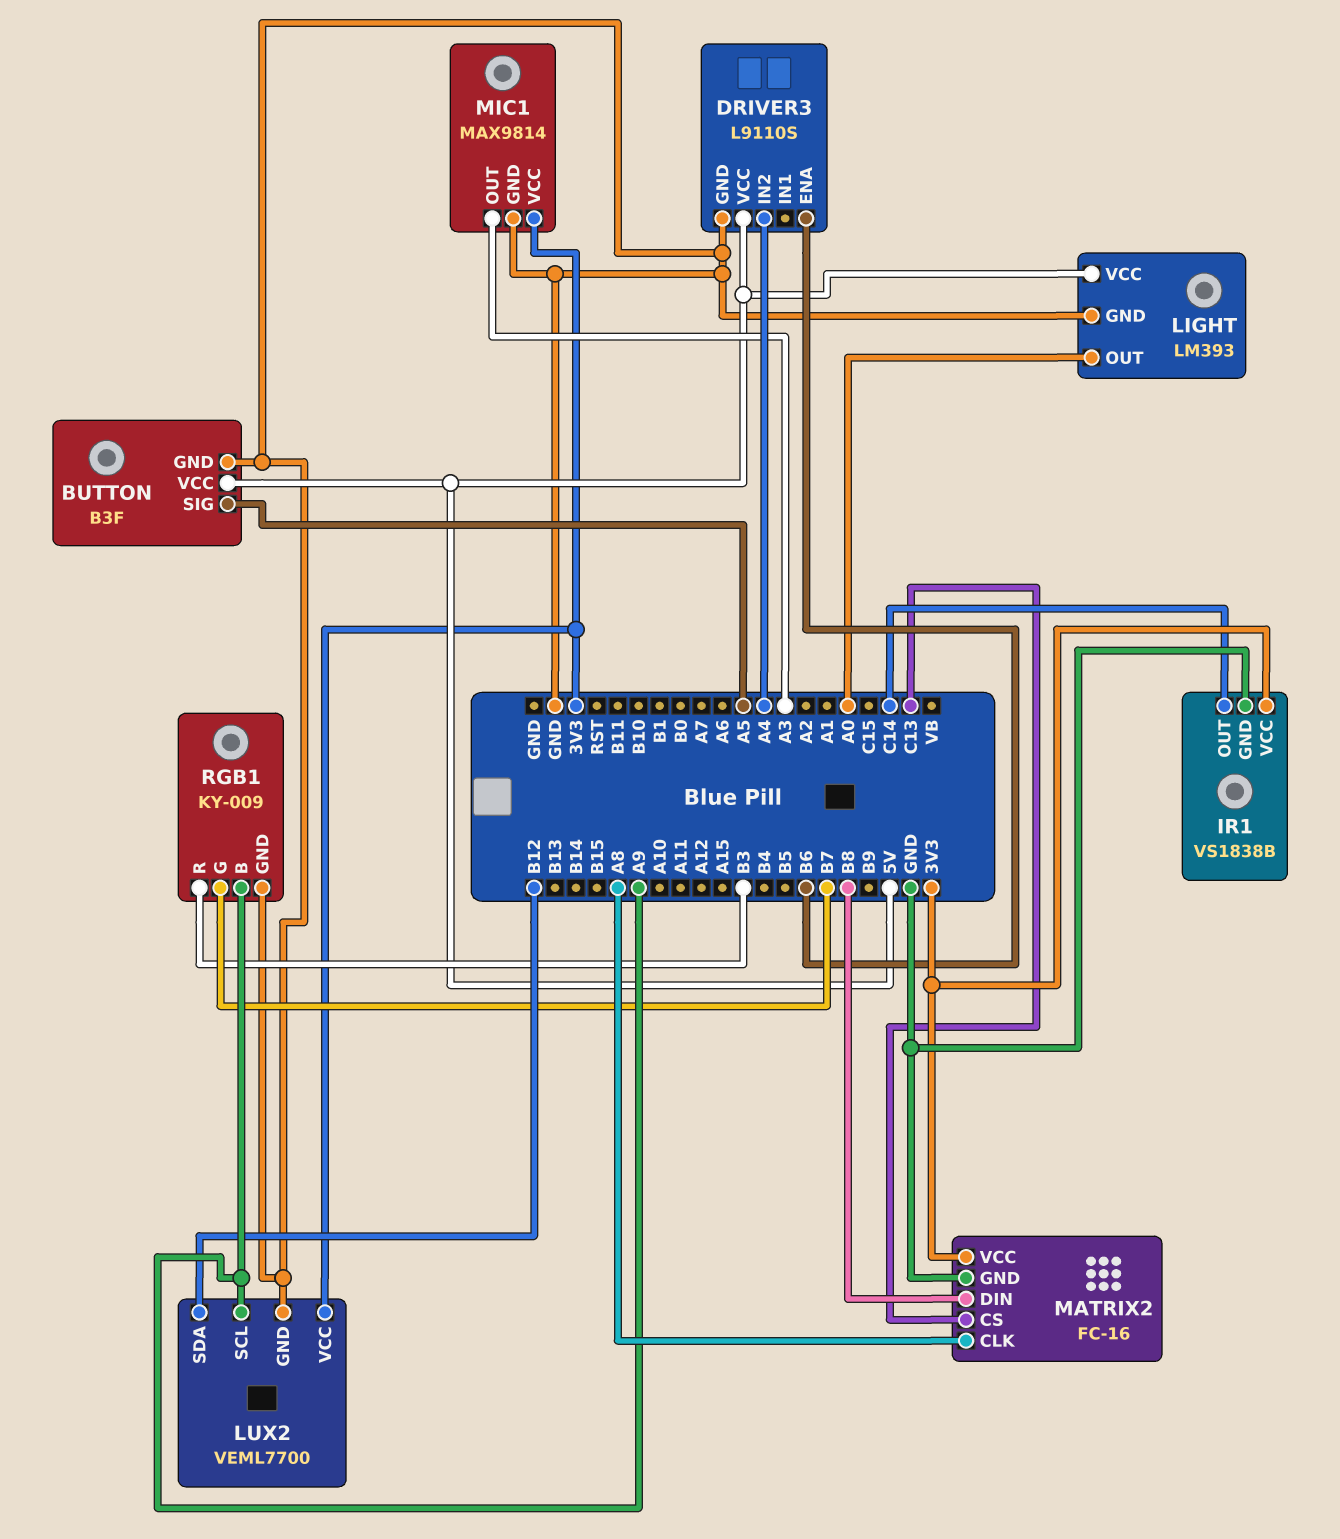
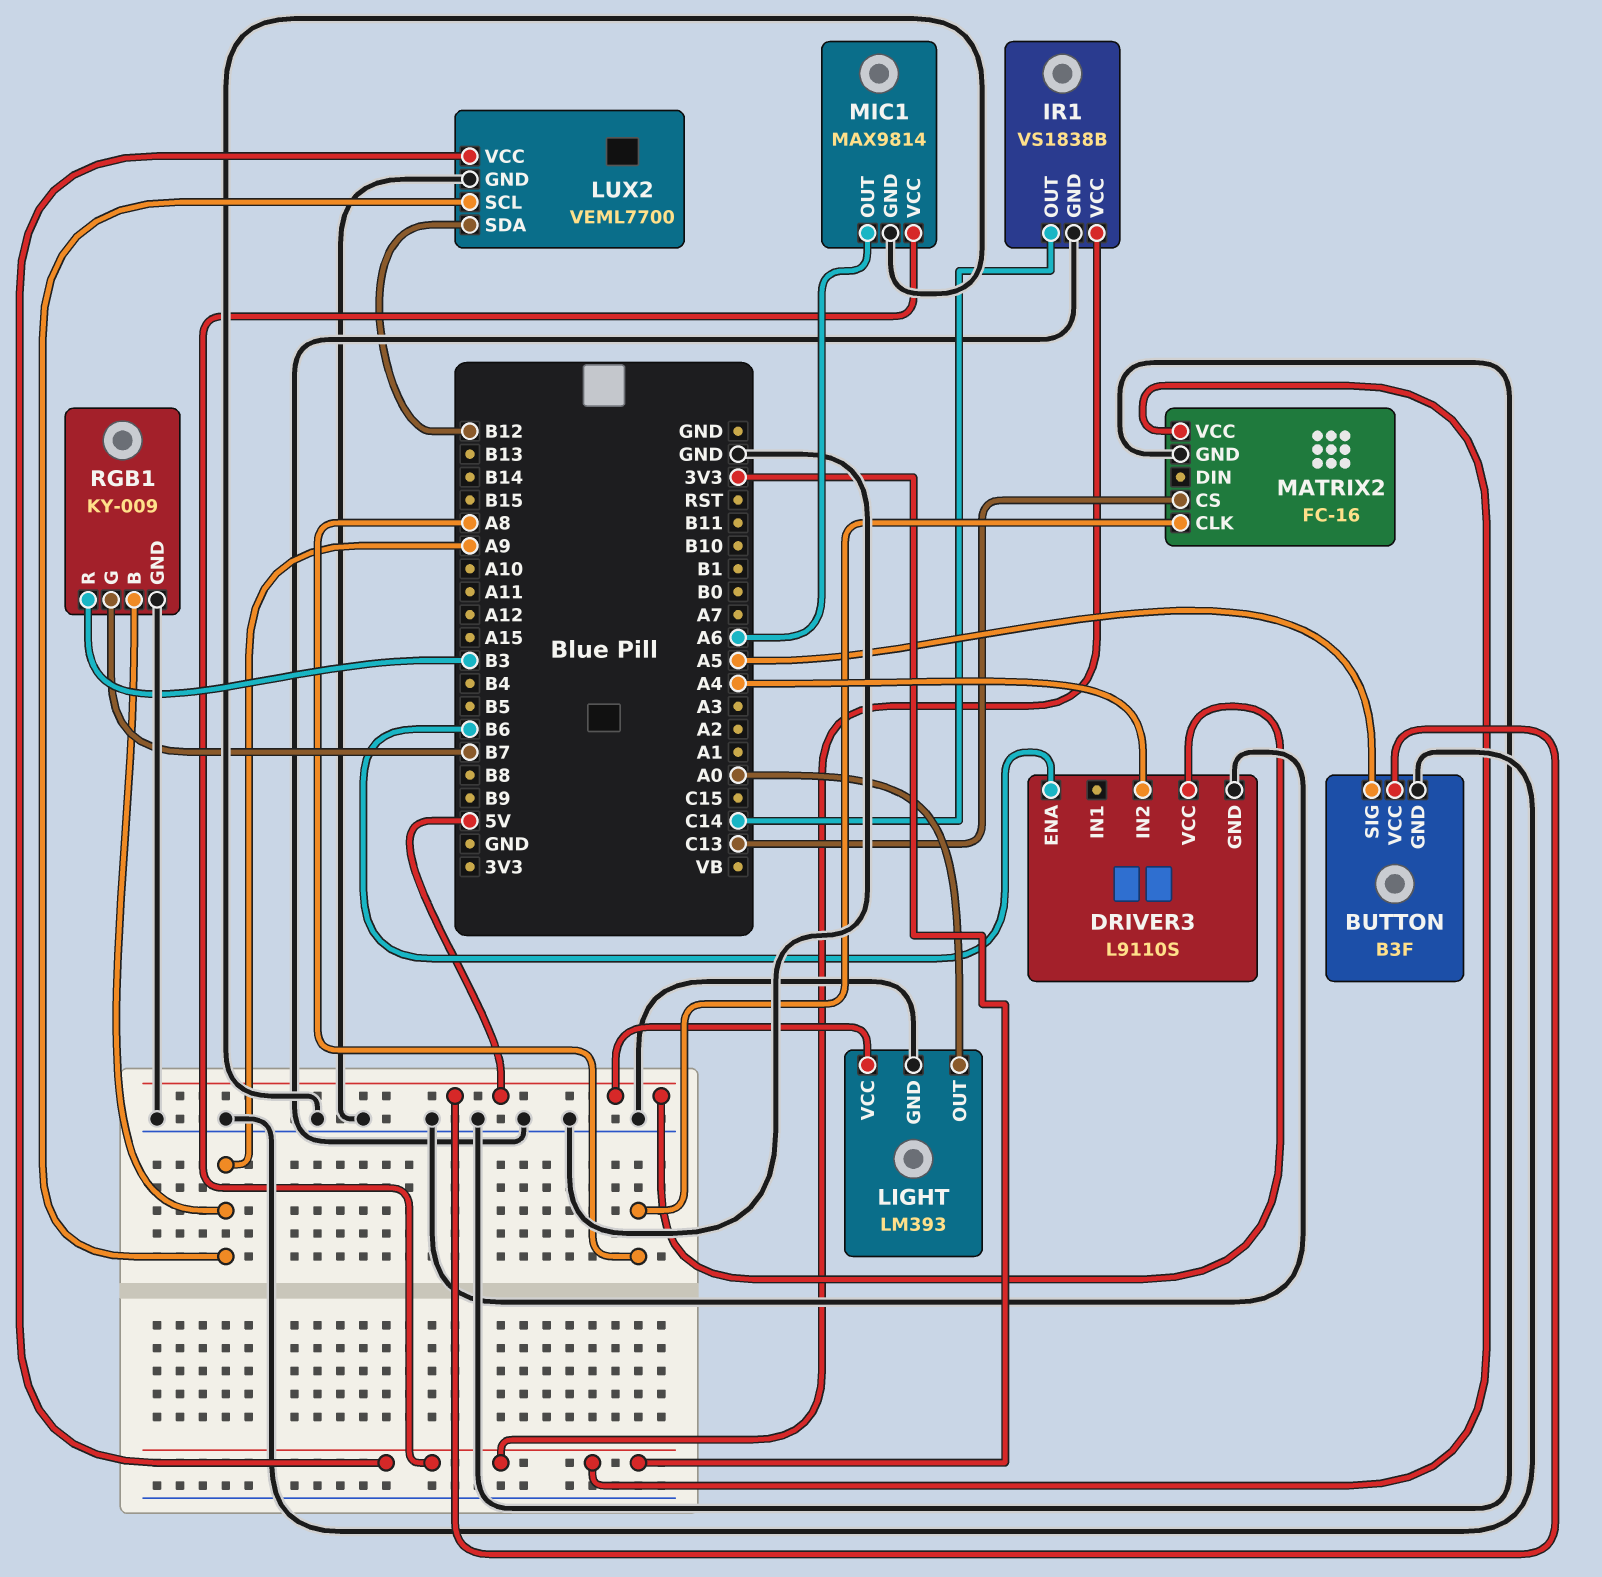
MATRIX2 pin DIN: B8 -> none
MIC1 pin OUT: A3 -> A6

